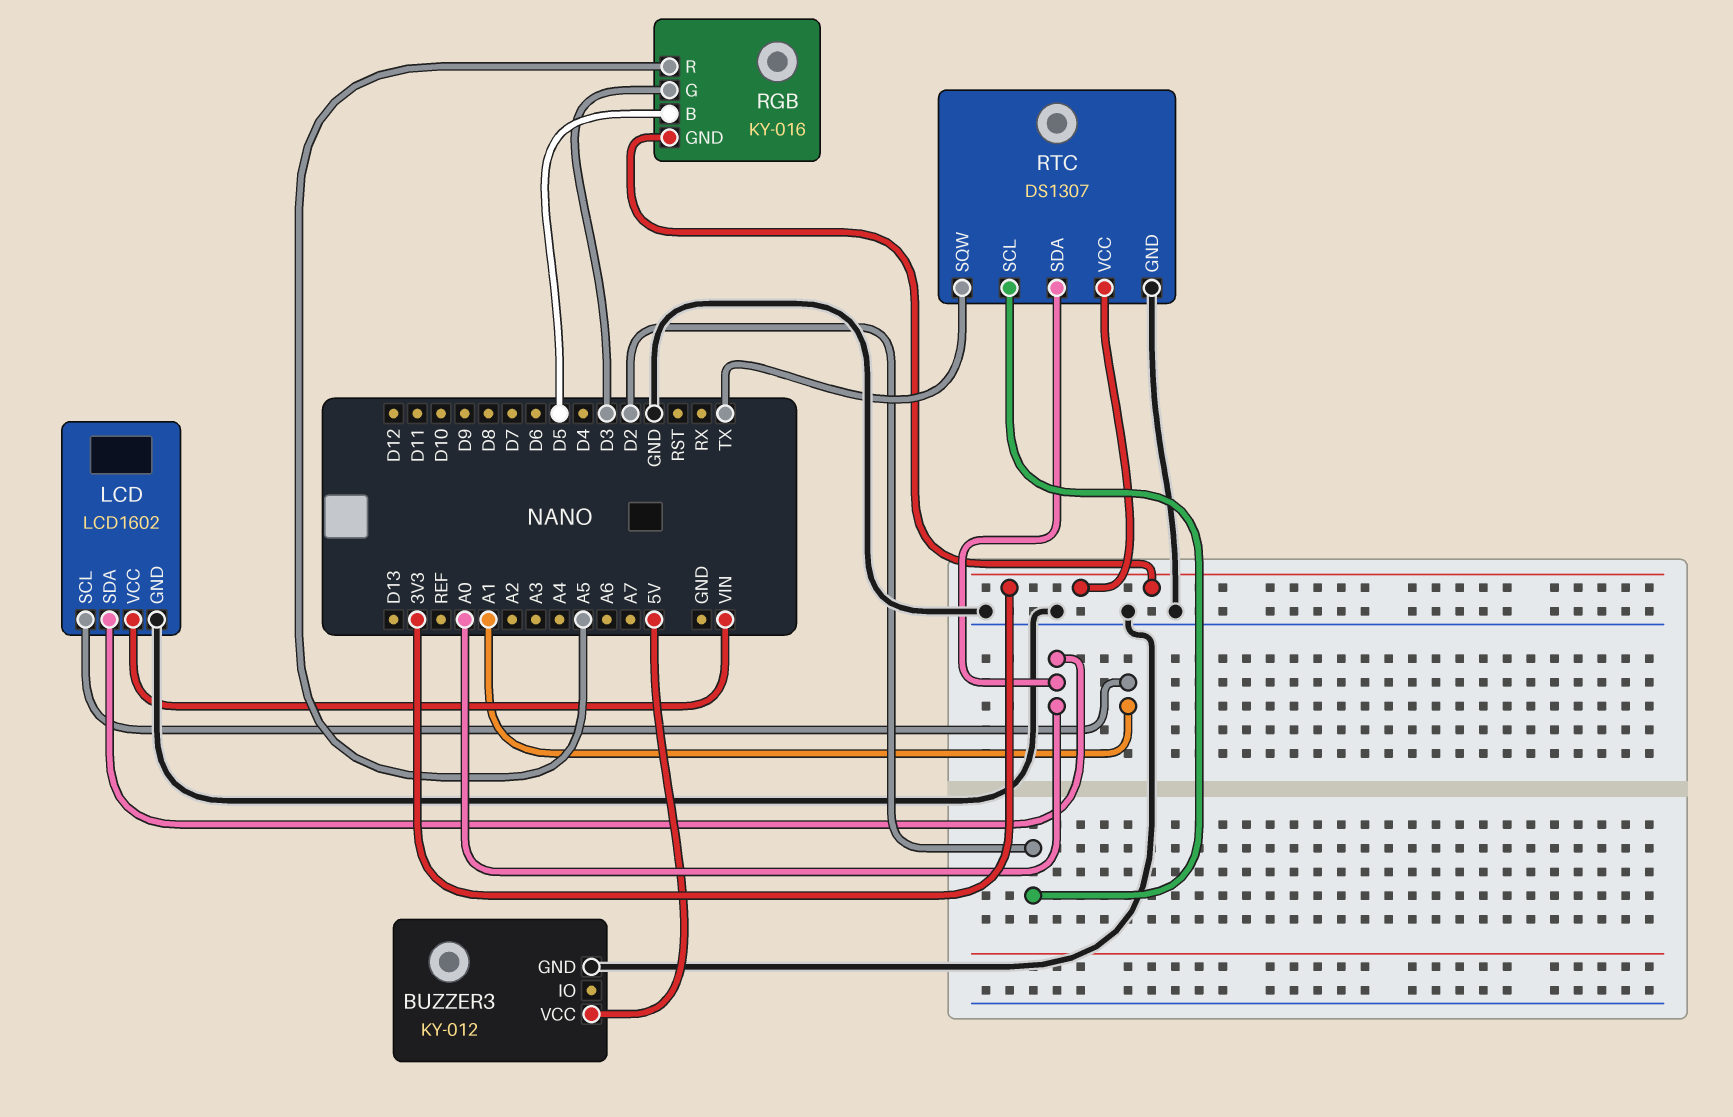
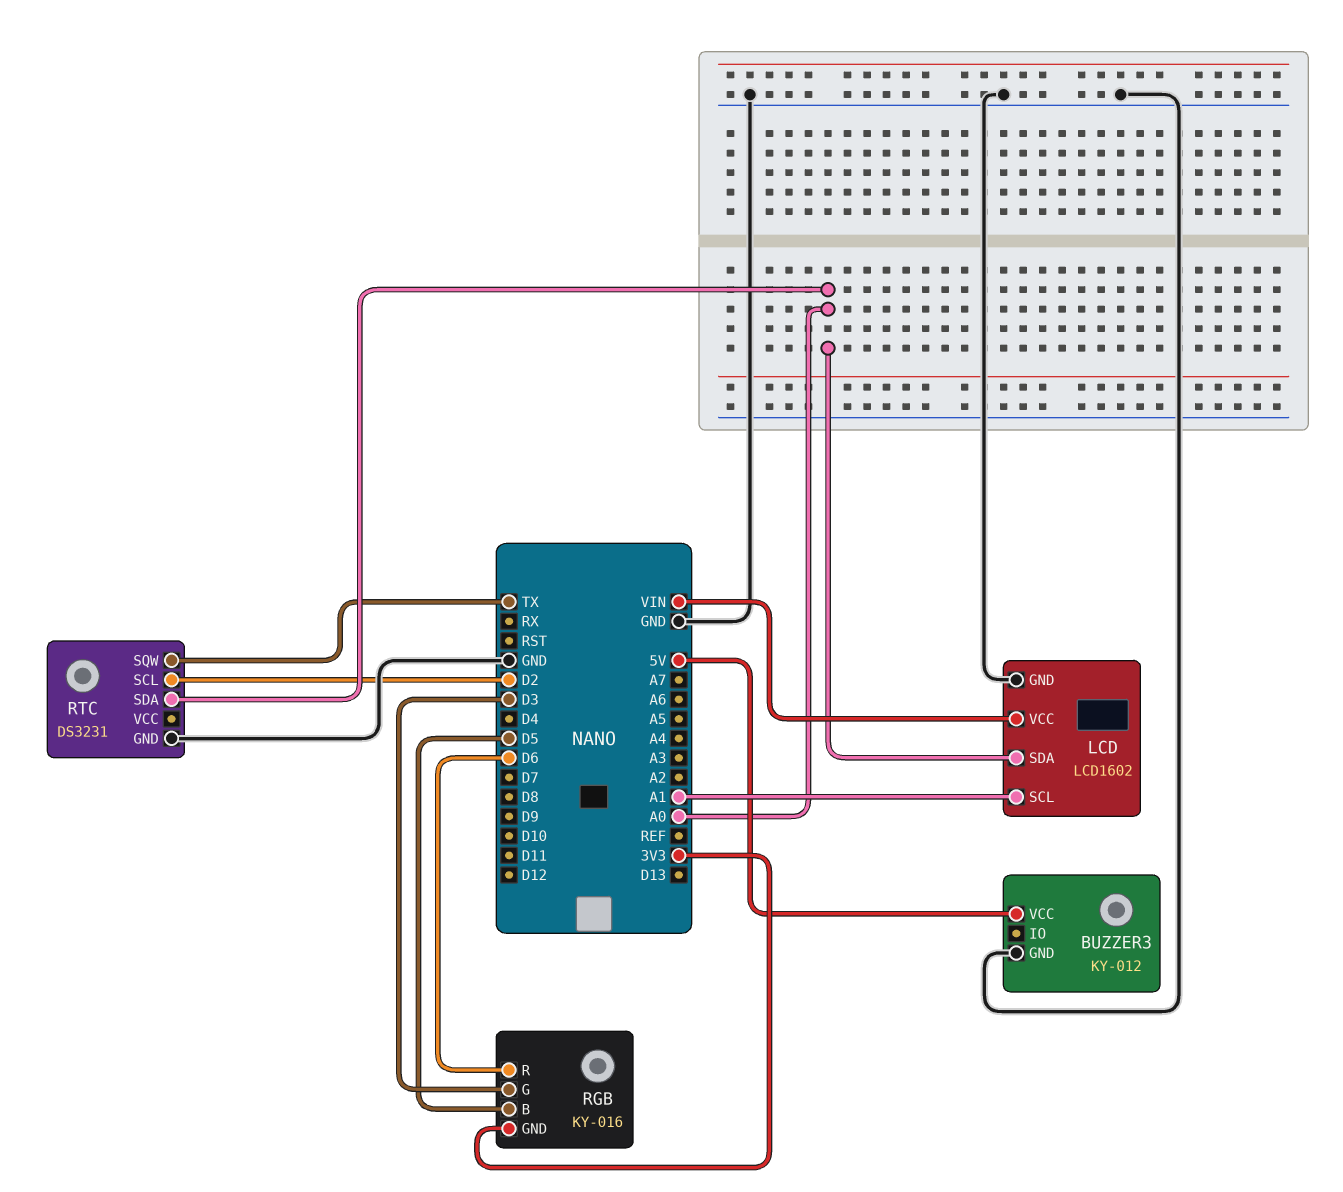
RGB pin R: A5 -> D6
RTC: DS1307 -> DS3231
RTC pin VCC: 3V3 -> none

